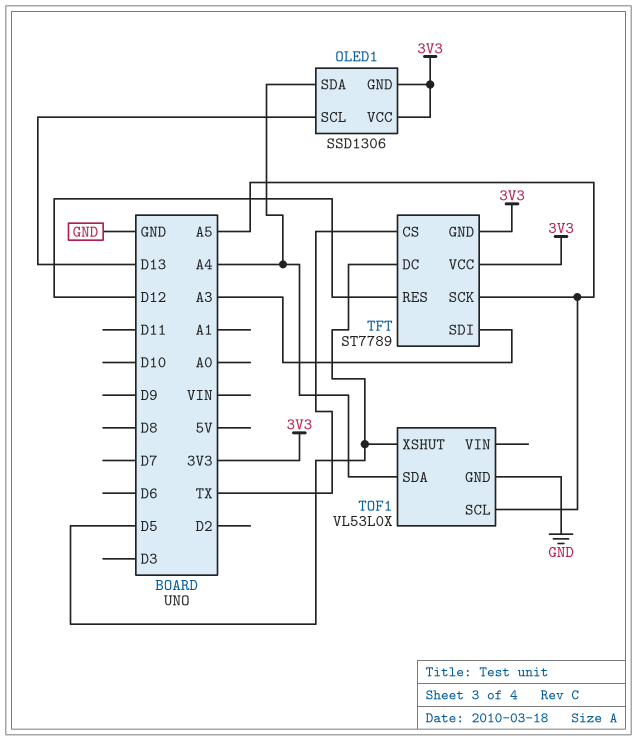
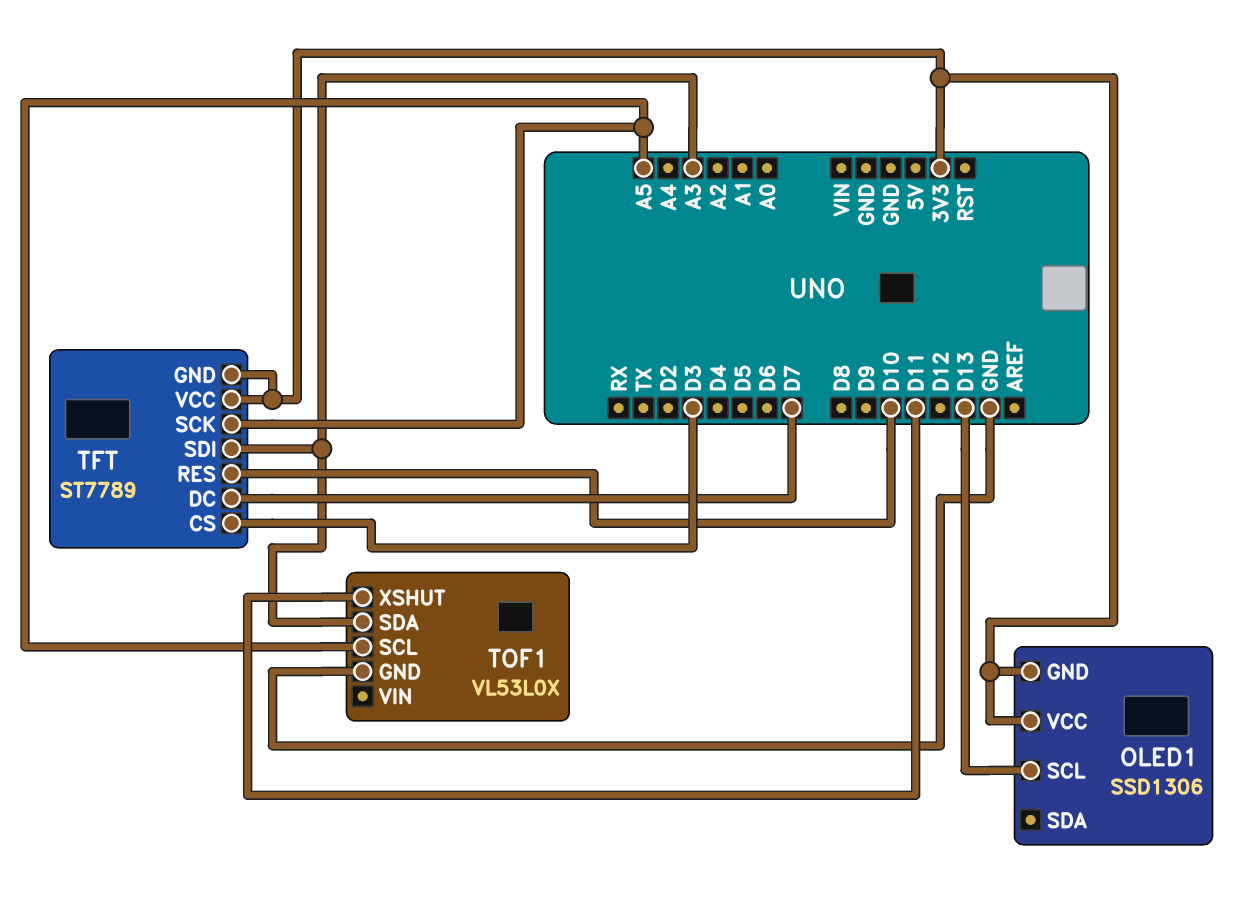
OLED1 pin SDA: A4 -> none
TFT pin CS: TX -> D3
TFT pin DC: D5 -> D7
TFT pin RES: D12 -> D10
TOF1 pin SDA: A4 -> A3
TOF1 pin XSHUT: D5 -> D11

